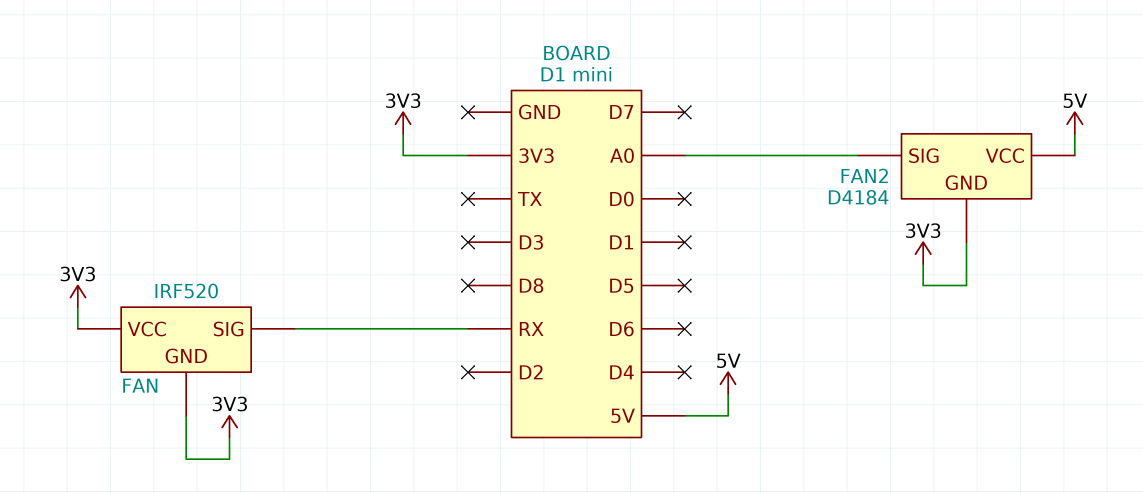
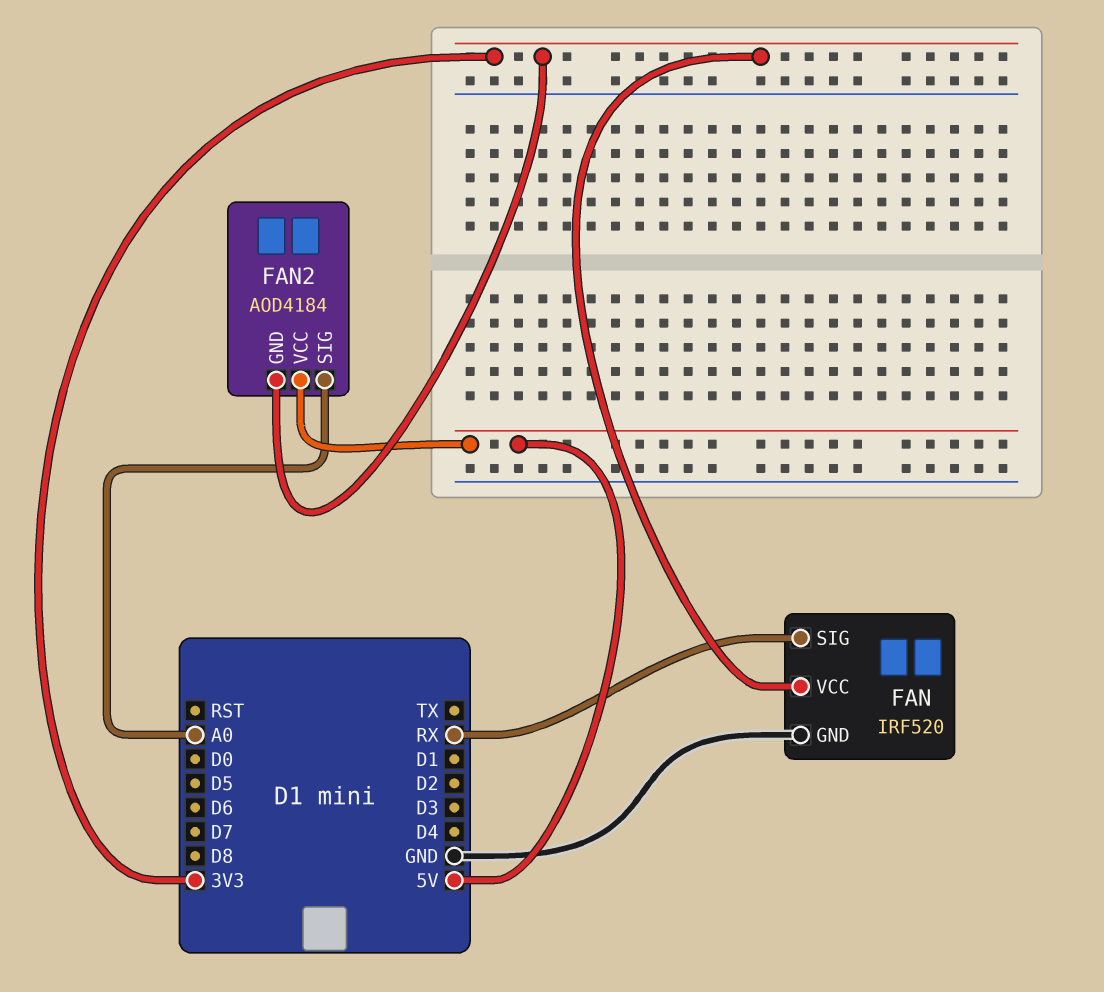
FAN pin GND: 3V3 -> GND
FAN2: D4184 -> AOD4184

